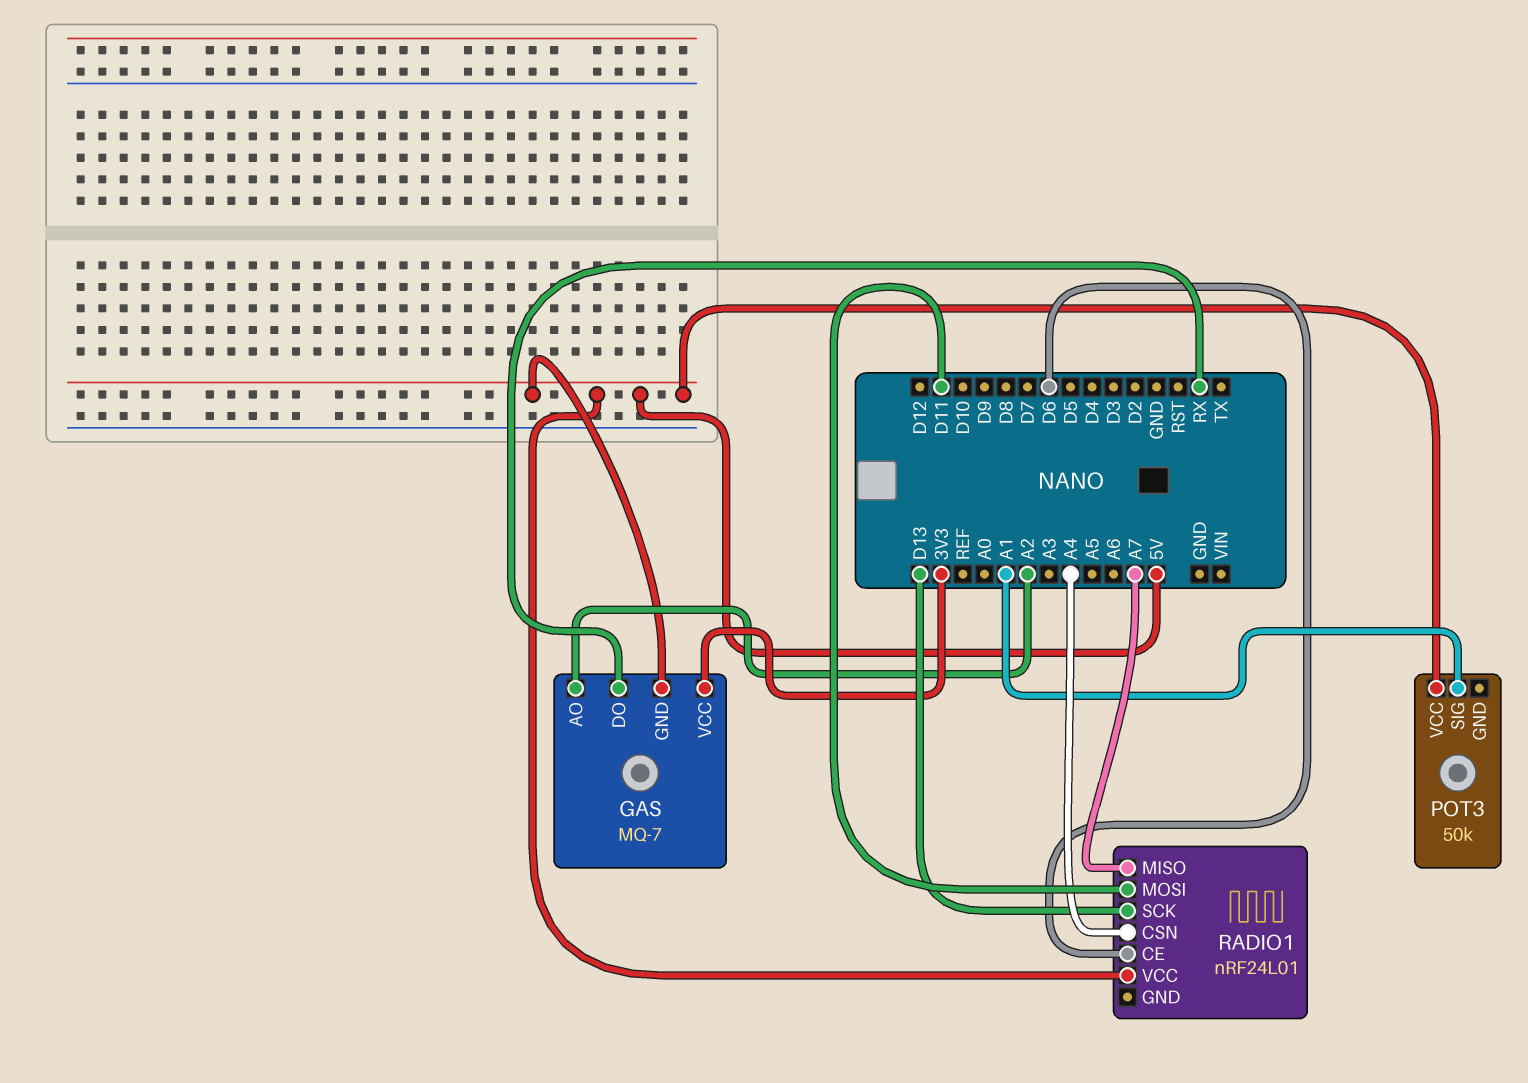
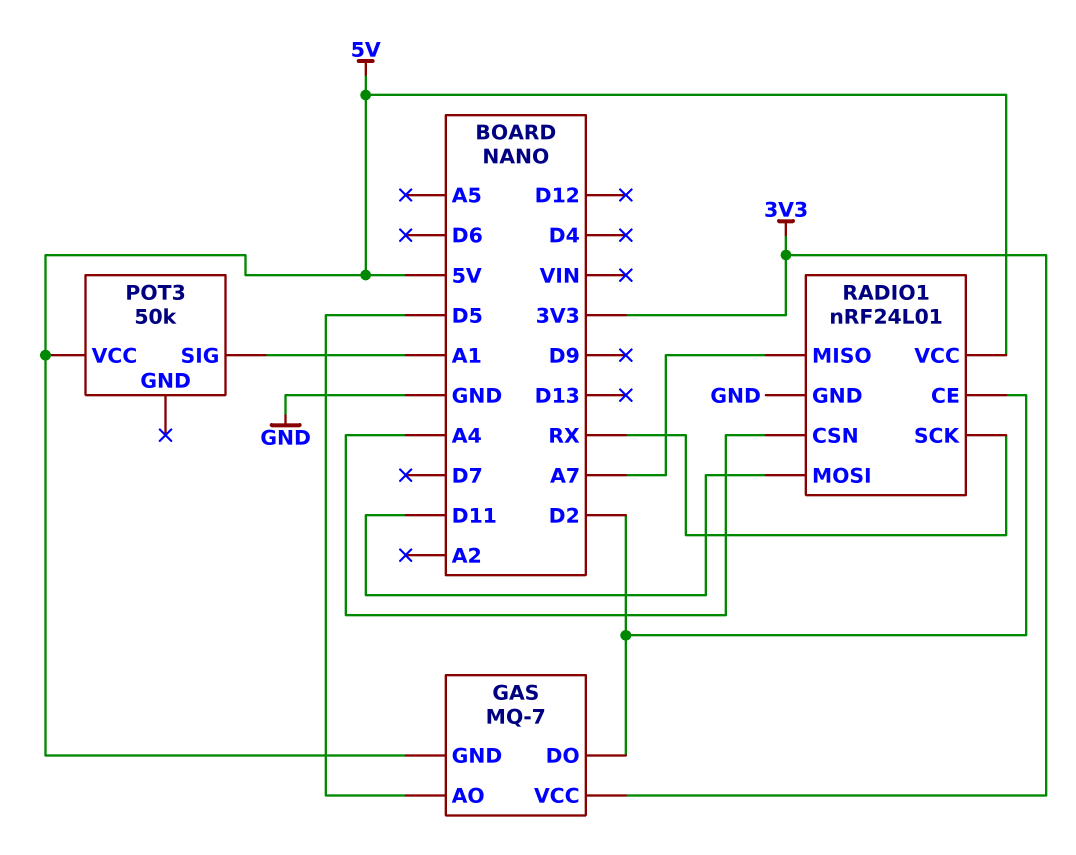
GAS pin AO: A2 -> D5
GAS pin DO: RX -> D2
RADIO1 pin CE: D6 -> D2
RADIO1 pin GND: none -> GND
RADIO1 pin SCK: D13 -> RX

